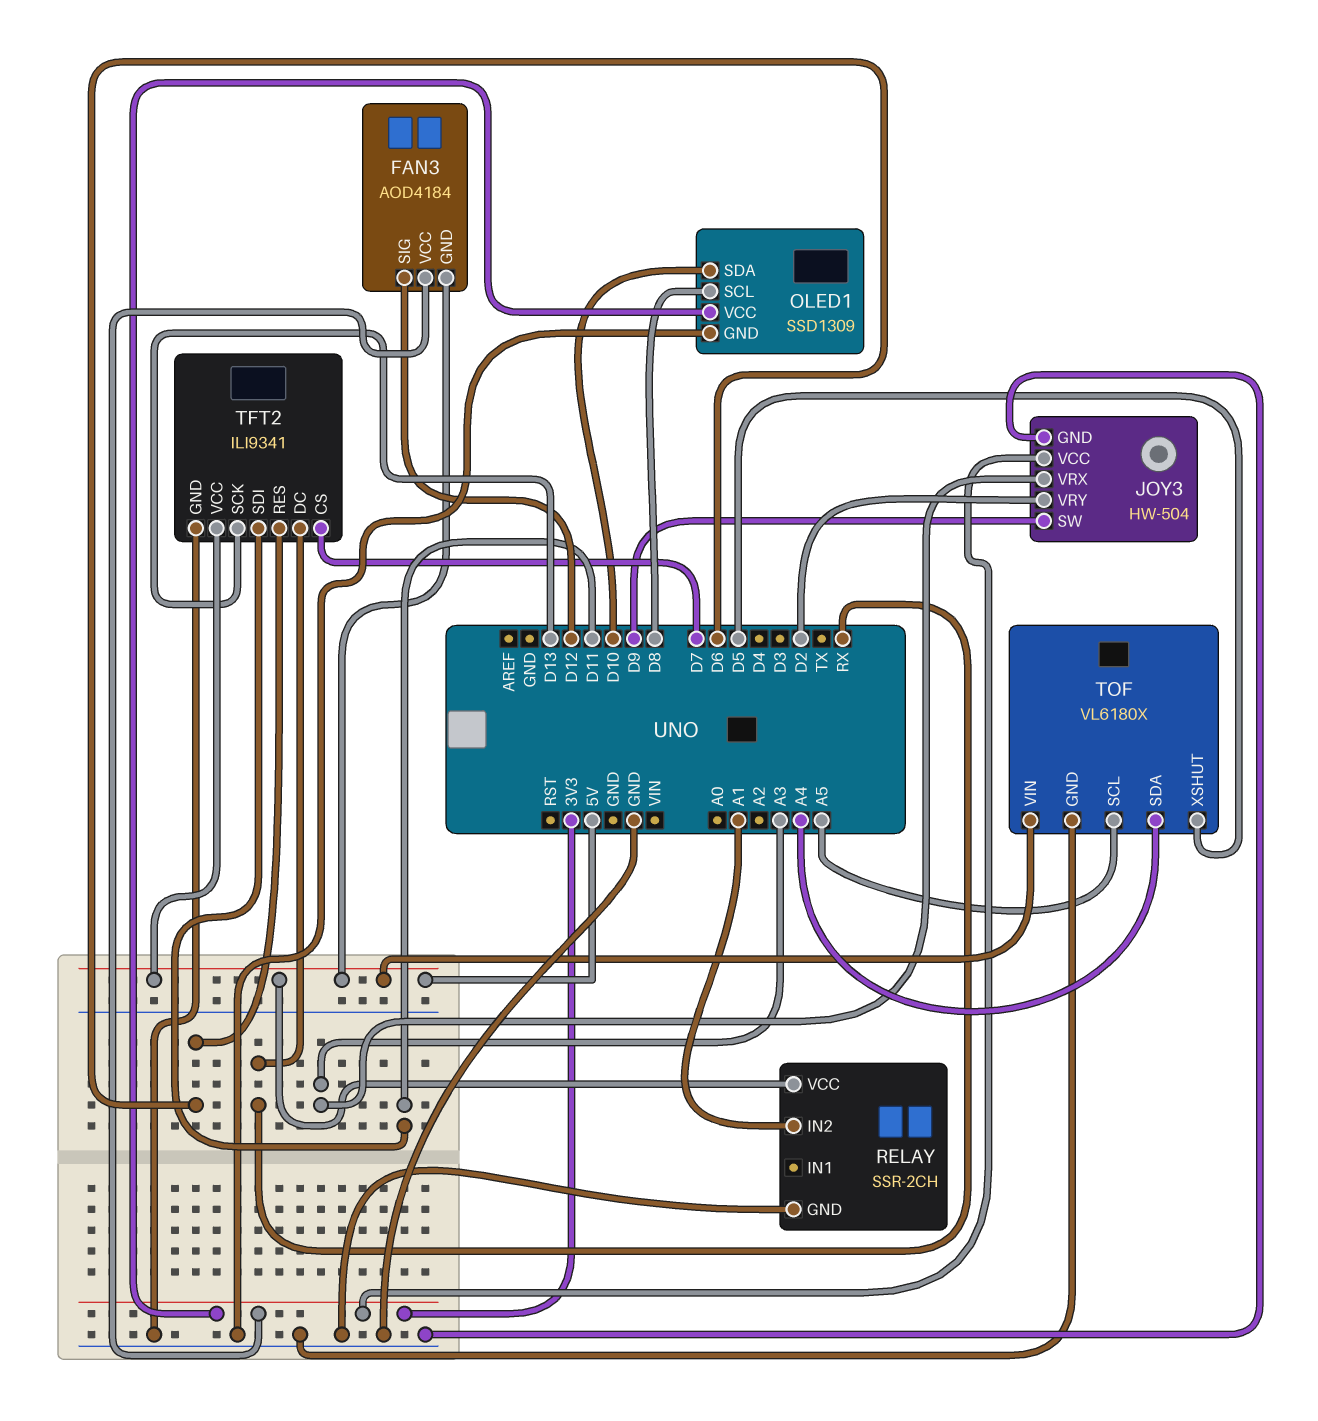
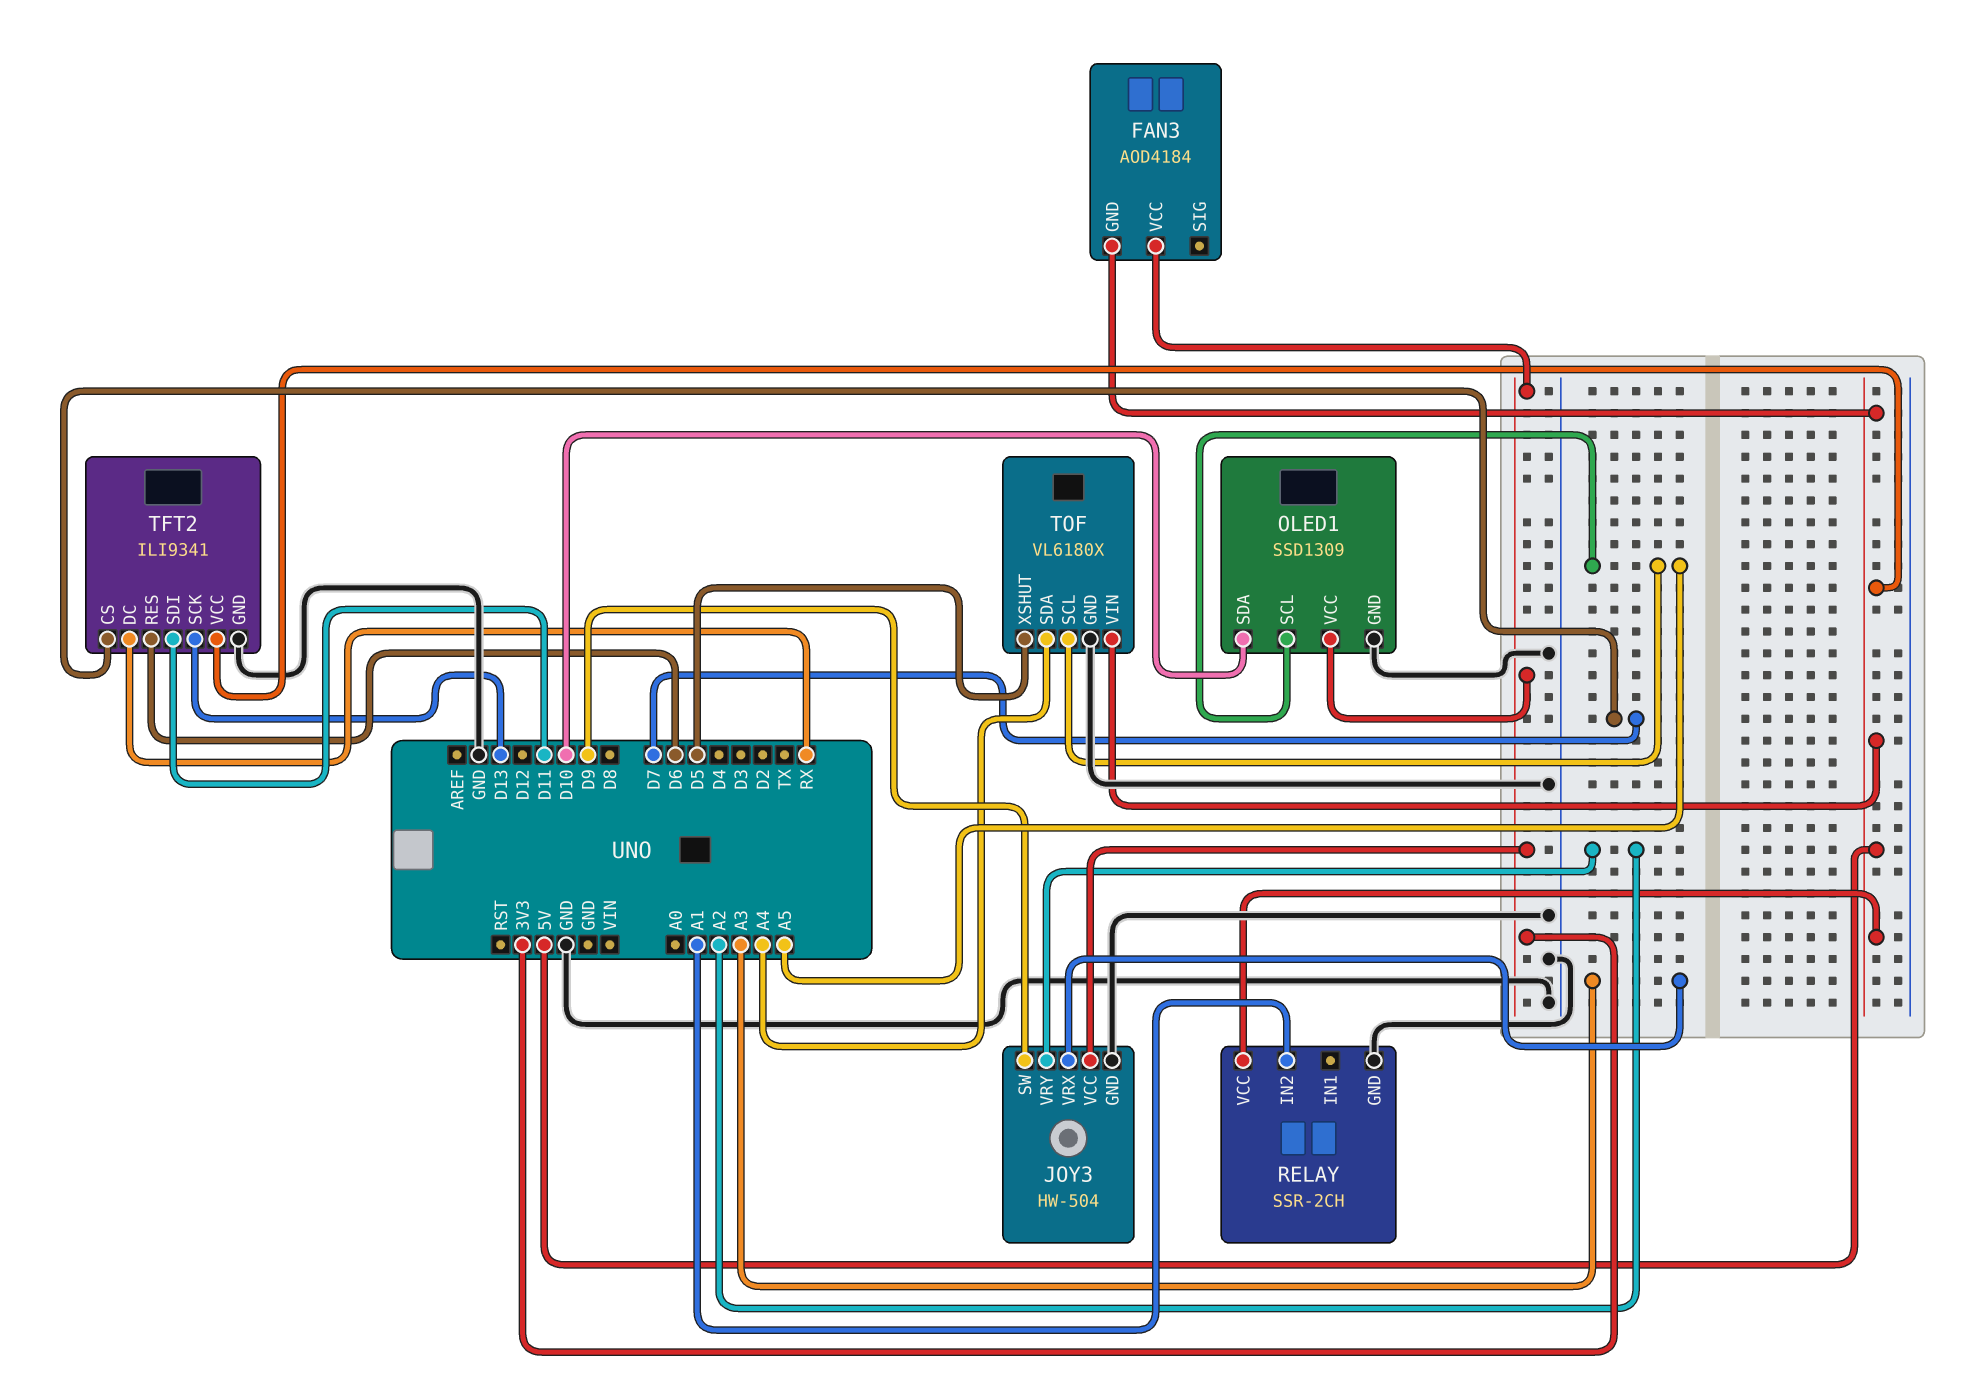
FAN3 pin SIG: D12 -> none
JOY3 pin VRY: D2 -> A2
OLED1 pin SCL: D8 -> A5

